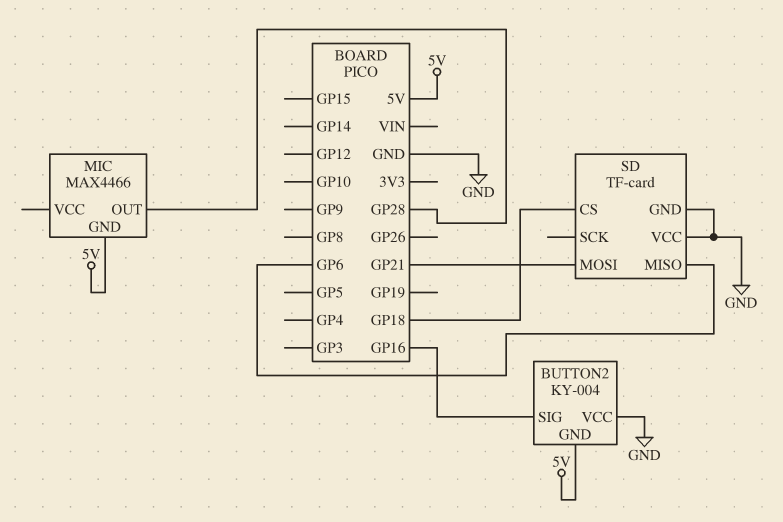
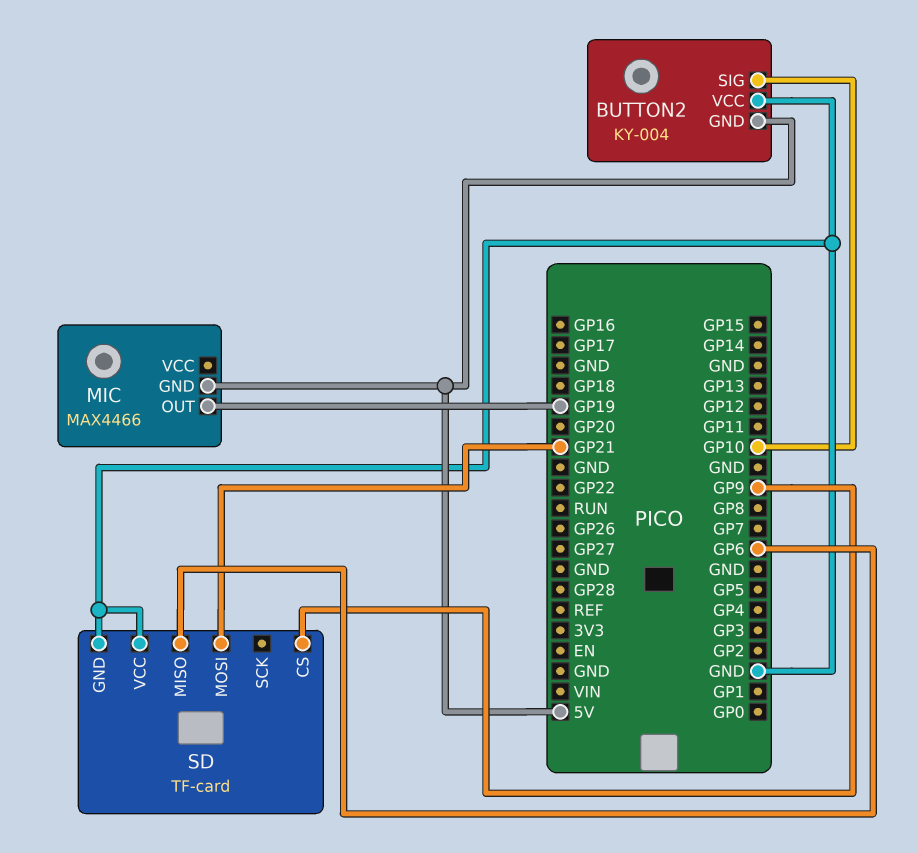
BUTTON2 pin SIG: GP16 -> GP10
MIC pin OUT: GP28 -> GP19
SD pin CS: GP18 -> GP9

